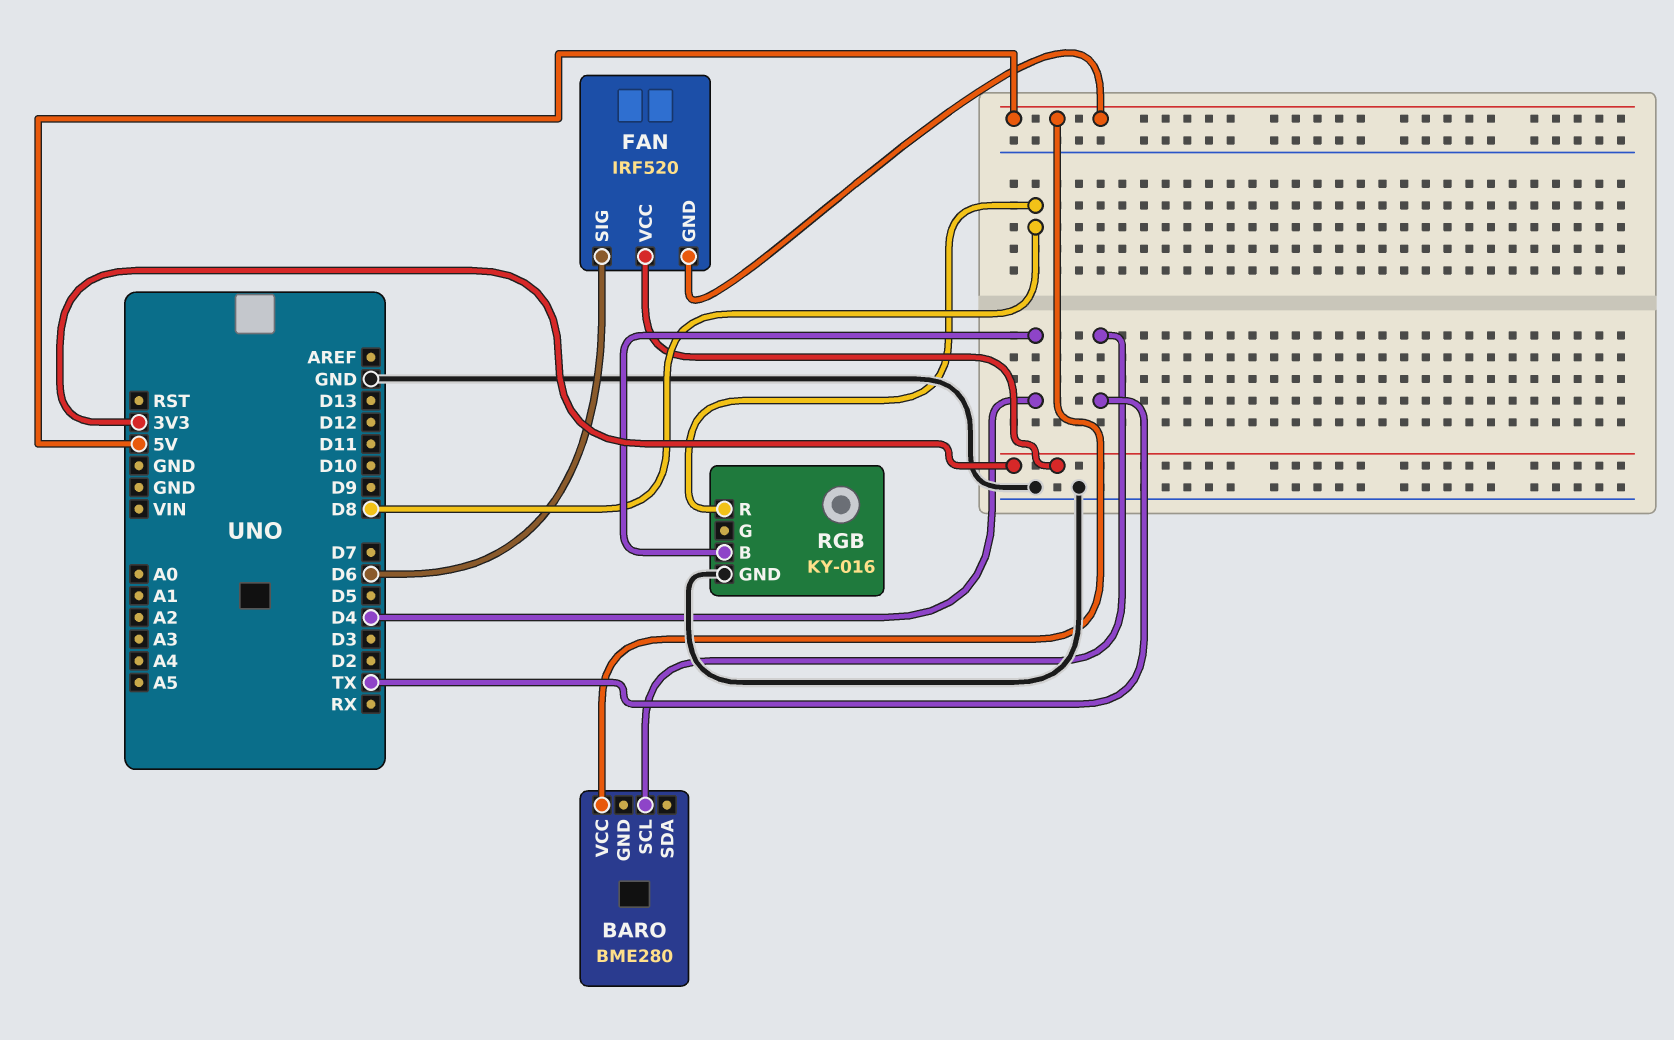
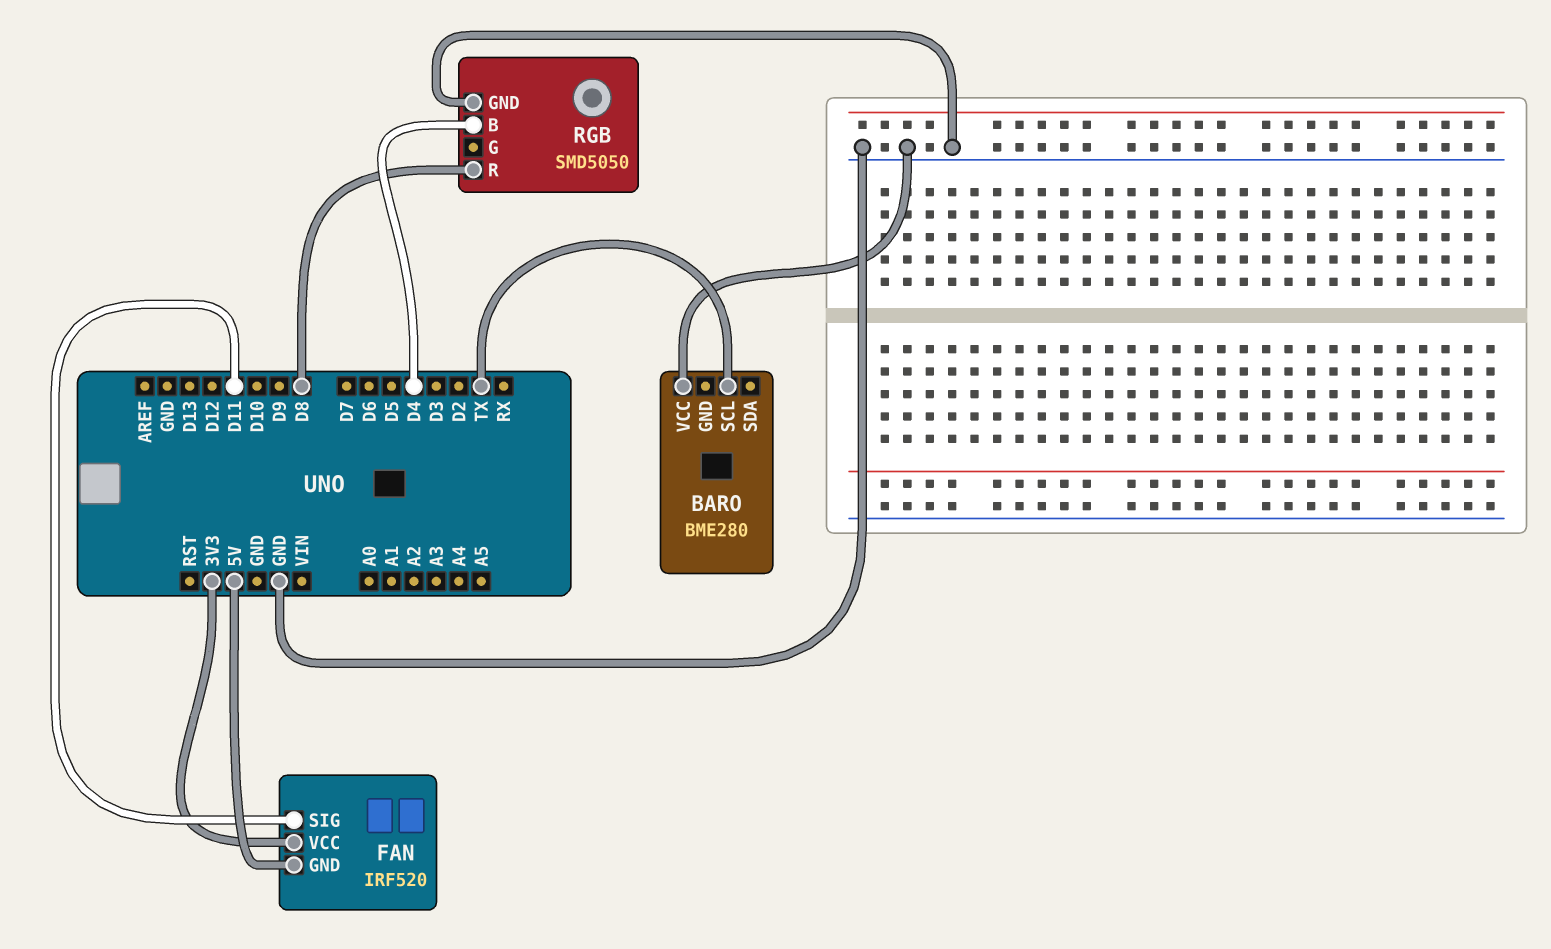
BARO pin VCC: 5V -> GND
FAN pin SIG: D6 -> D11
RGB: KY-016 -> SMD5050

